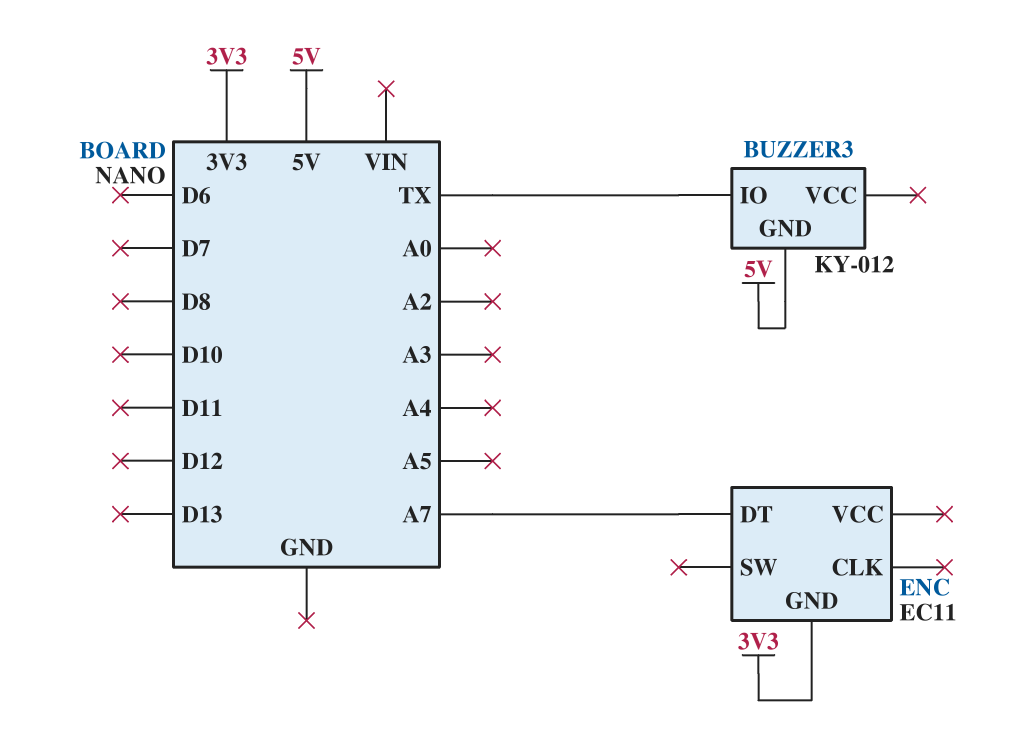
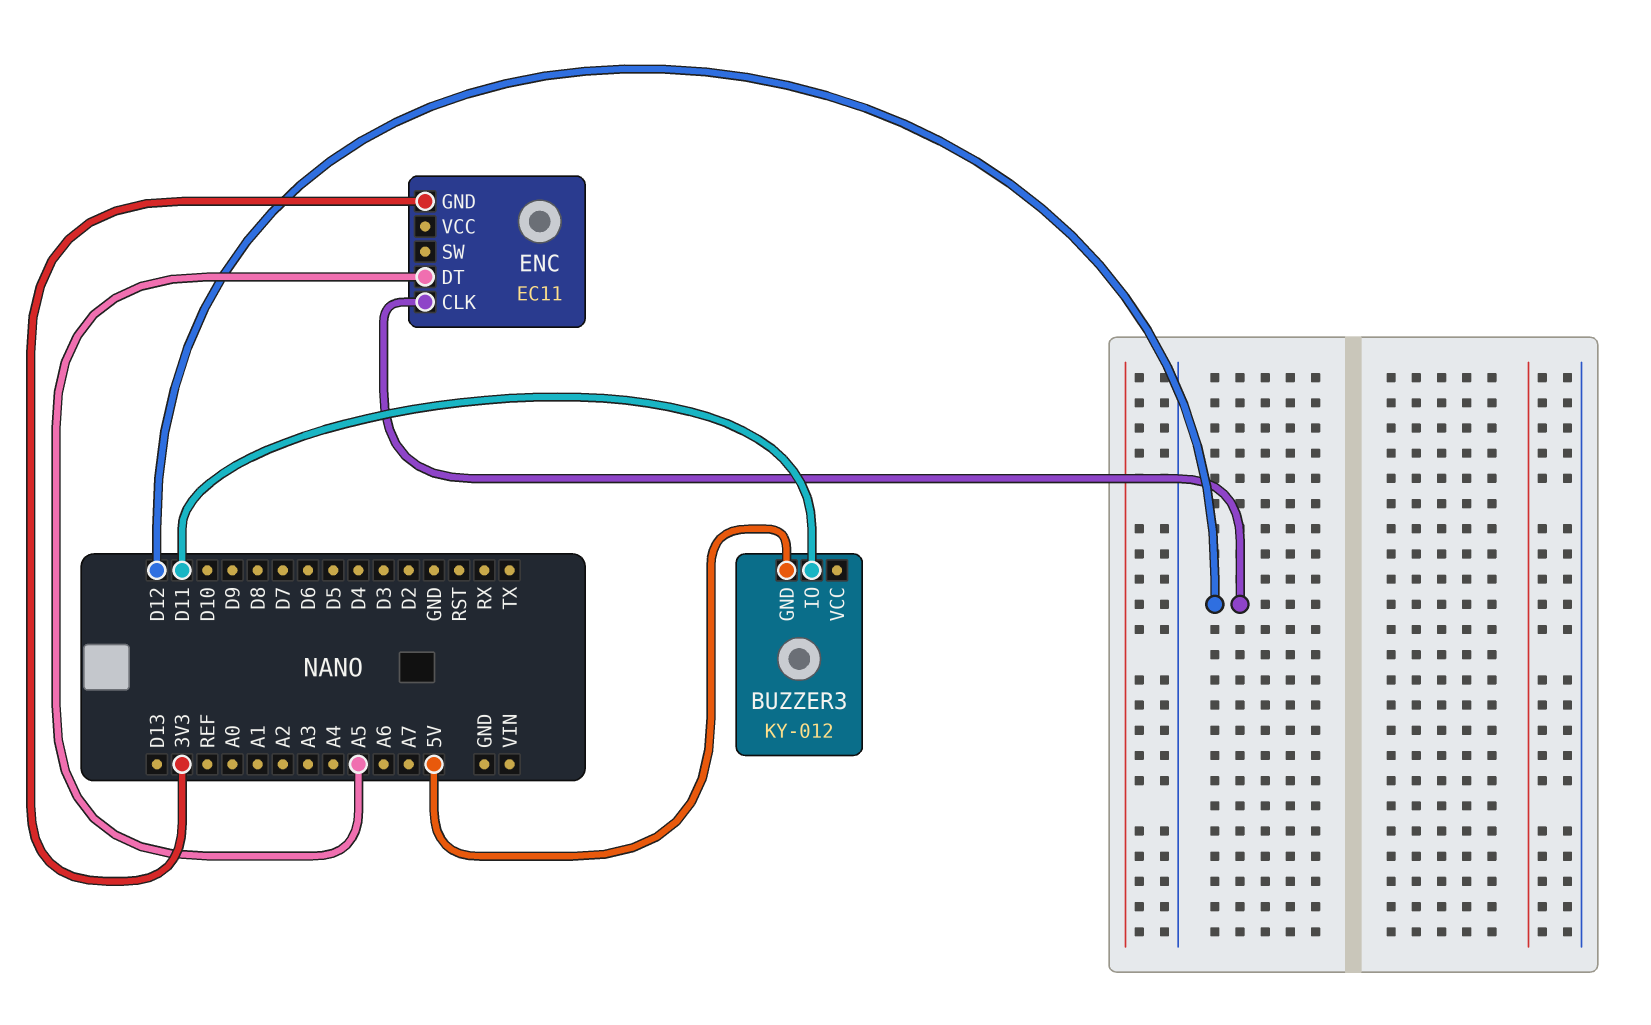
BUZZER3 pin IO: TX -> D11
ENC pin CLK: none -> D12
ENC pin DT: A7 -> A5

